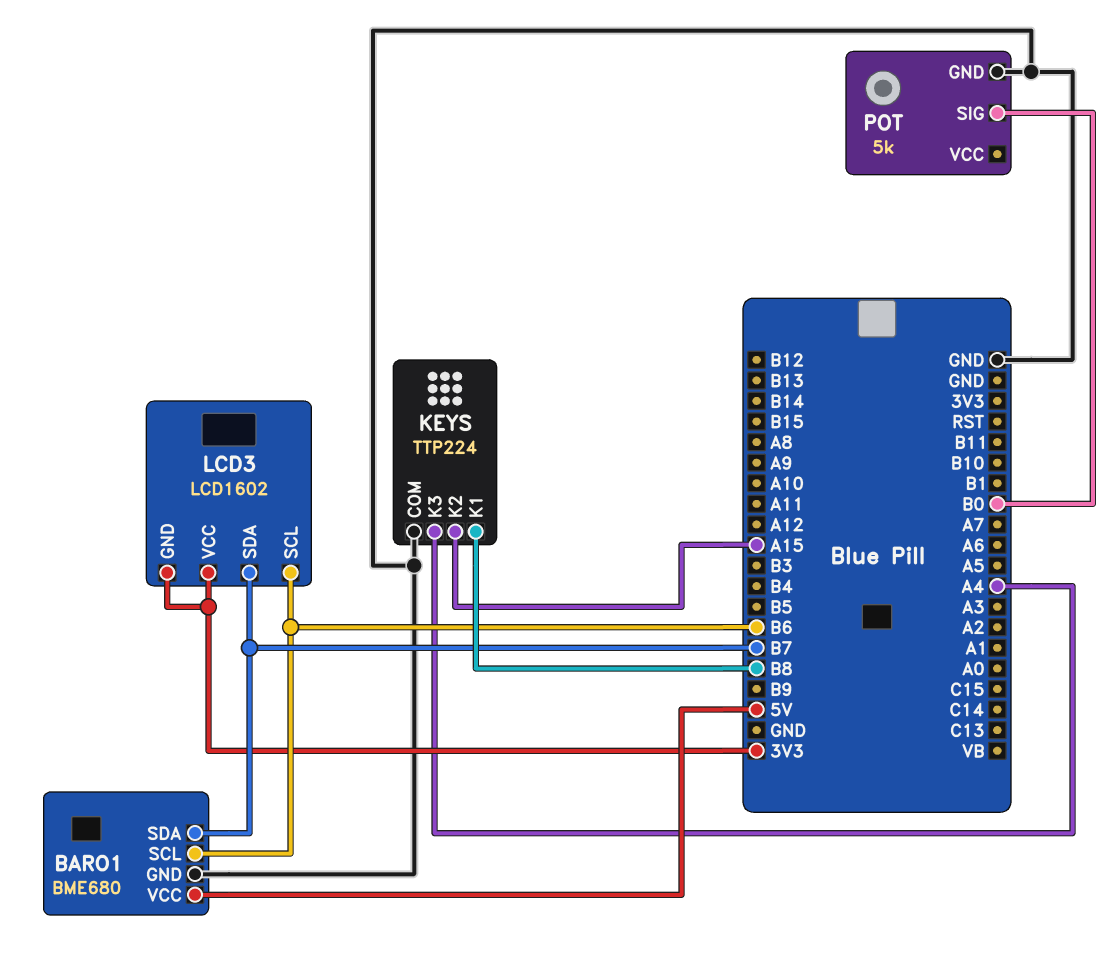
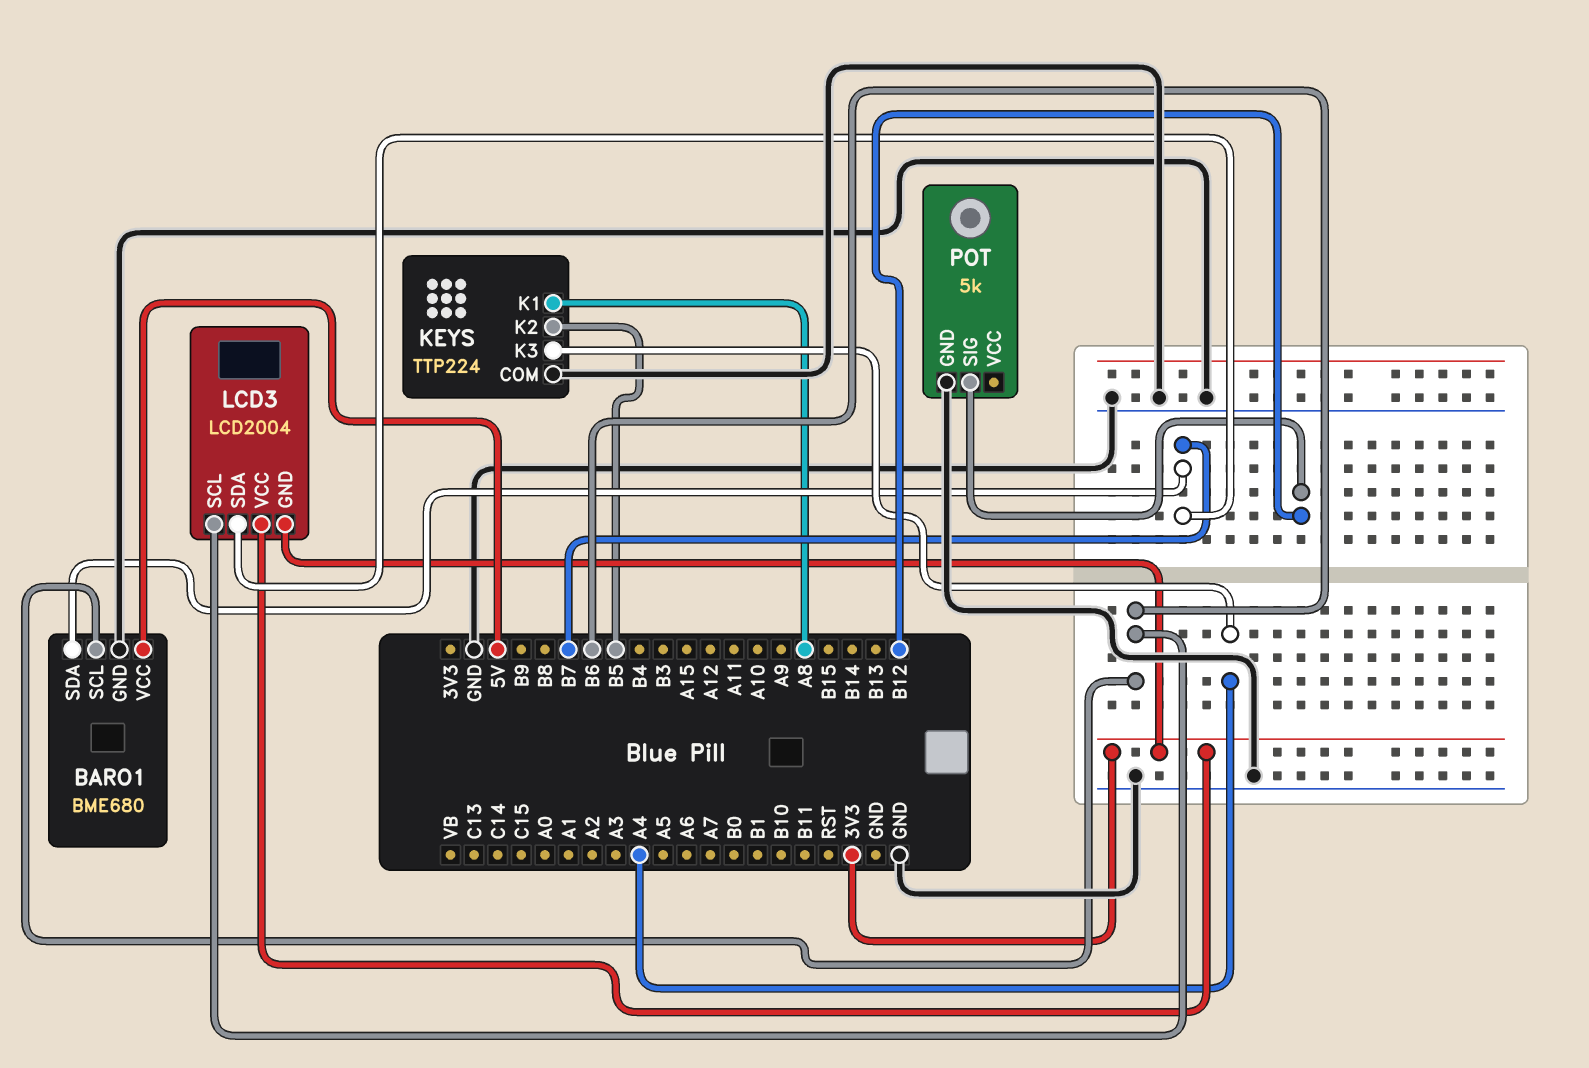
KEYS pin K1: B8 -> A8
KEYS pin K2: A15 -> B5
LCD3: LCD1602 -> LCD2004
POT pin SIG: B0 -> B12

